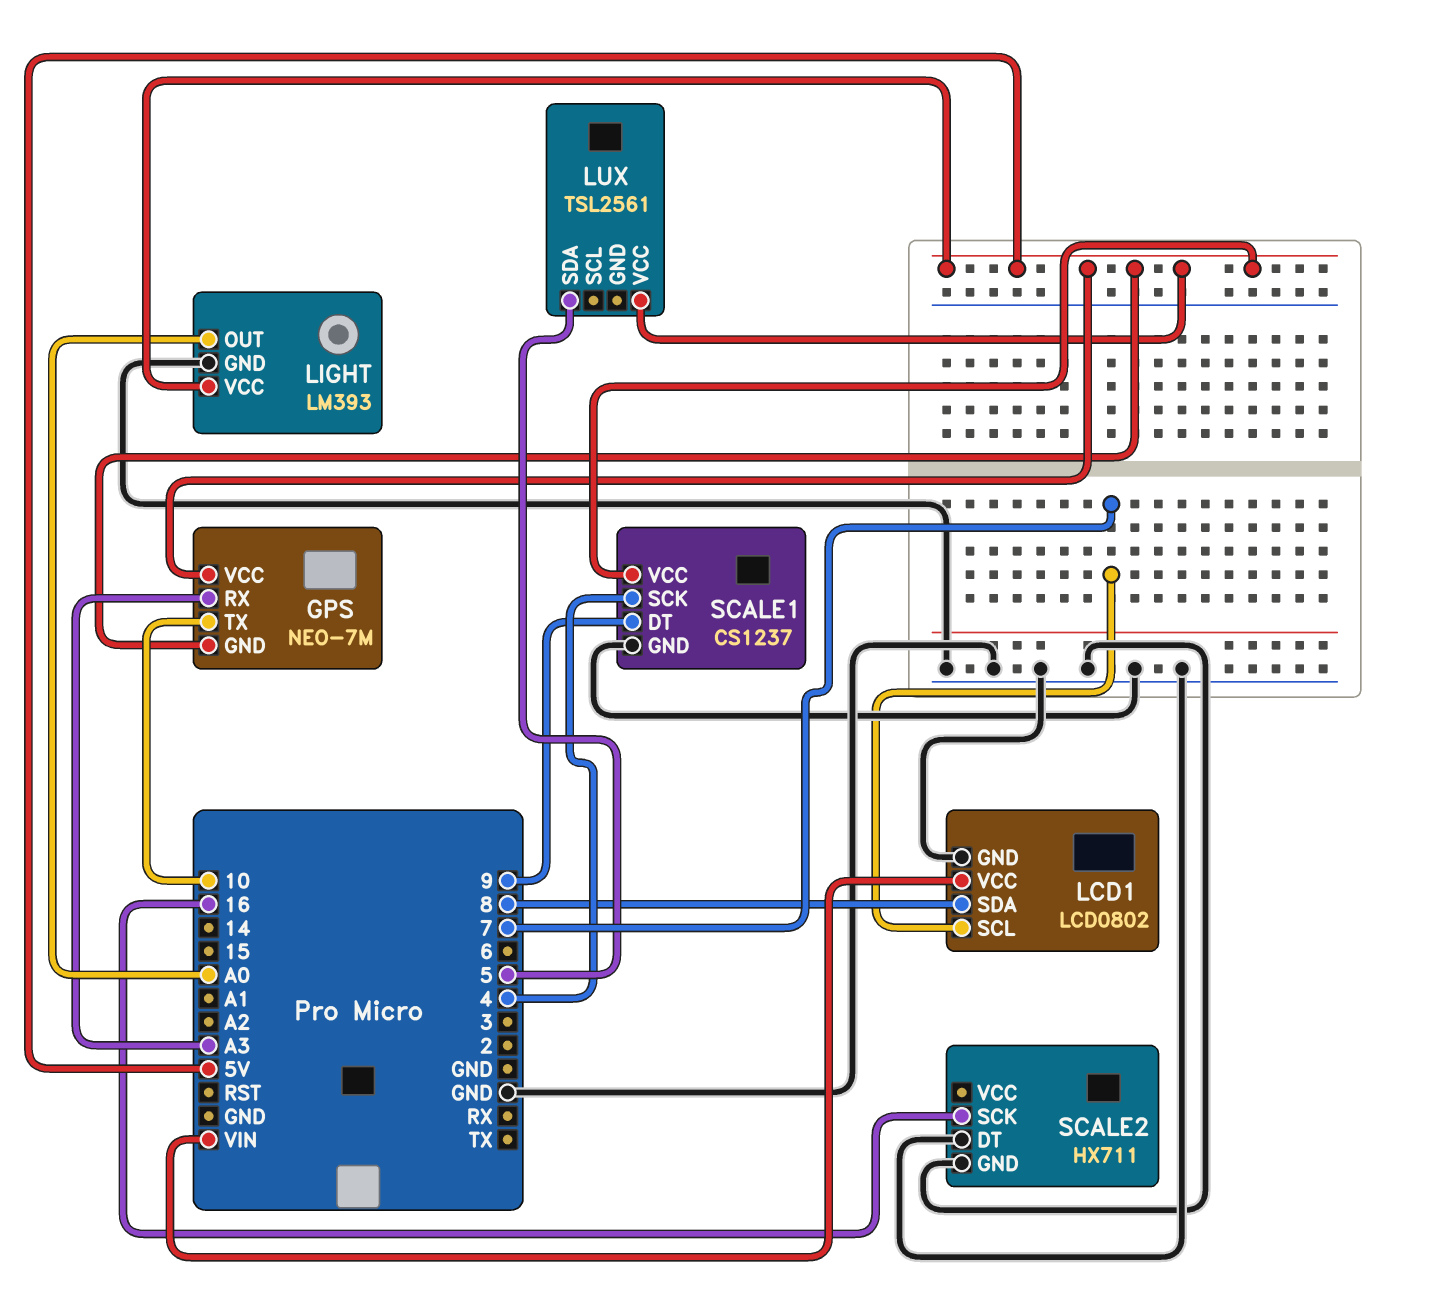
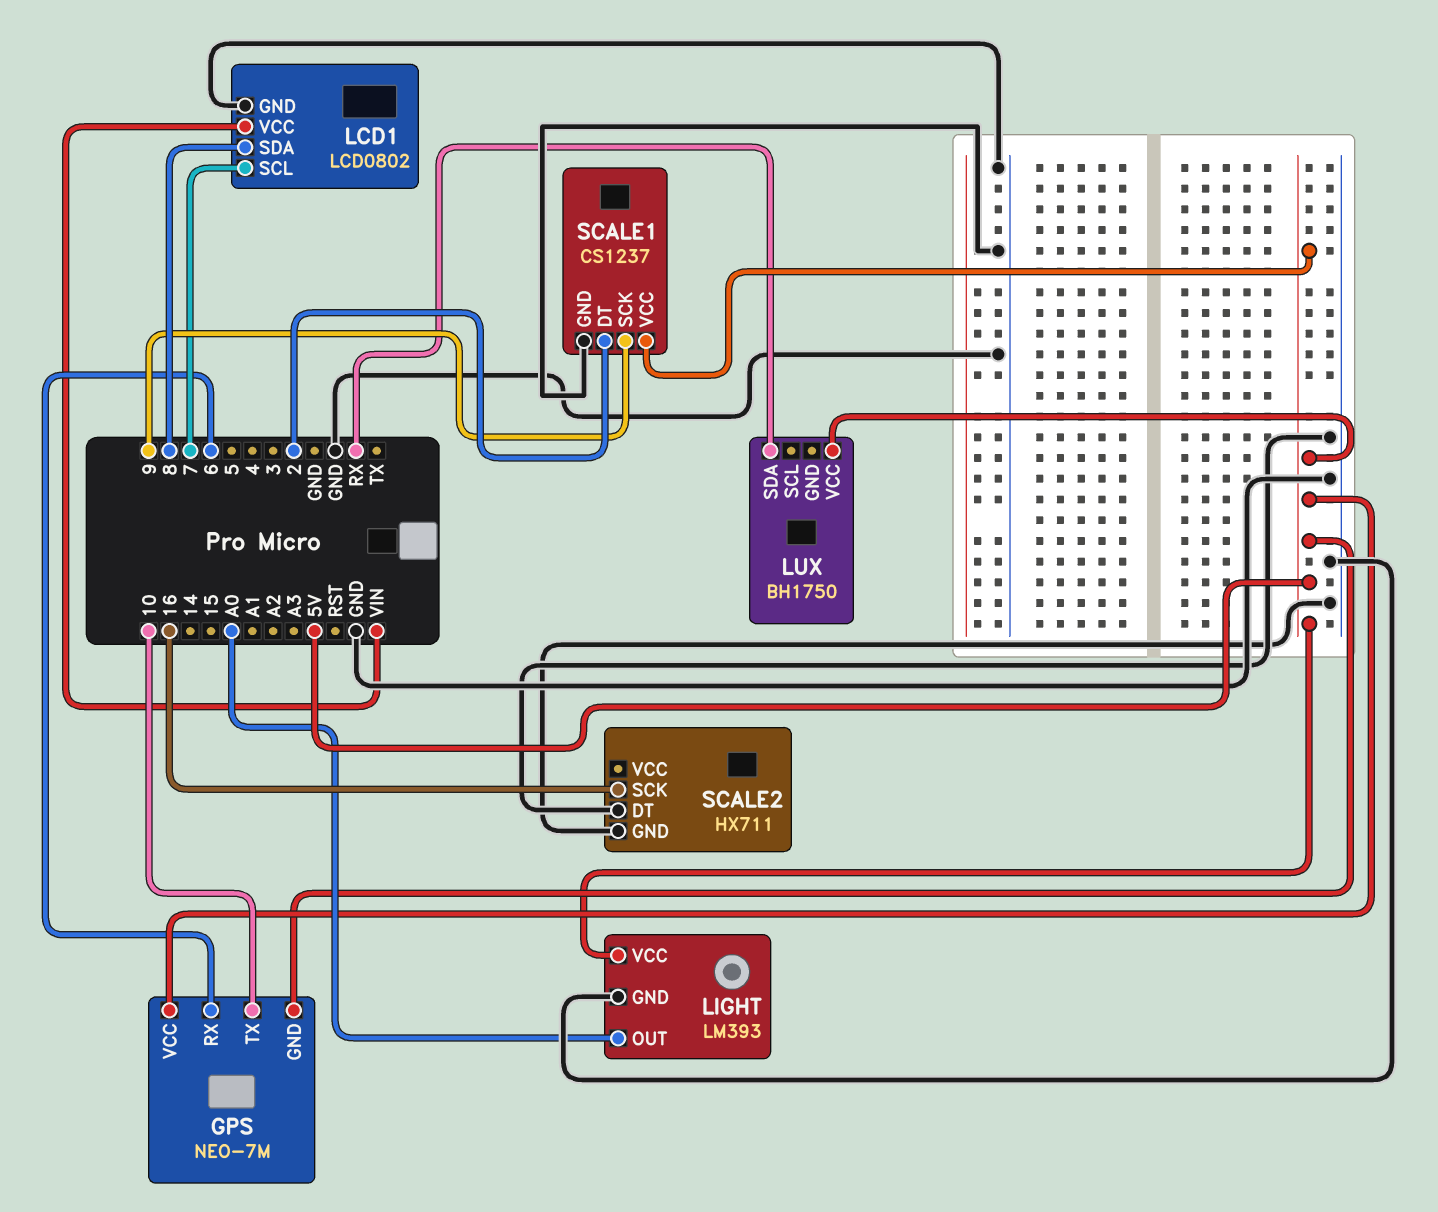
GPS pin RX: A3 -> 6
LUX: TSL2561 -> BH1750
LUX pin SDA: 5 -> RX
SCALE1 pin DT: 9 -> 2
SCALE1 pin SCK: 4 -> 9

